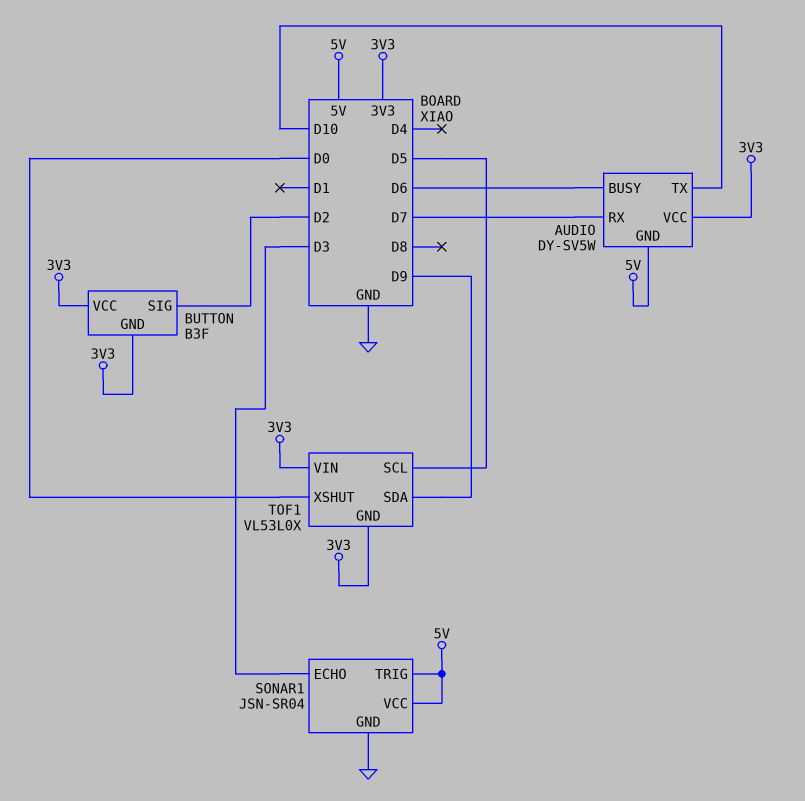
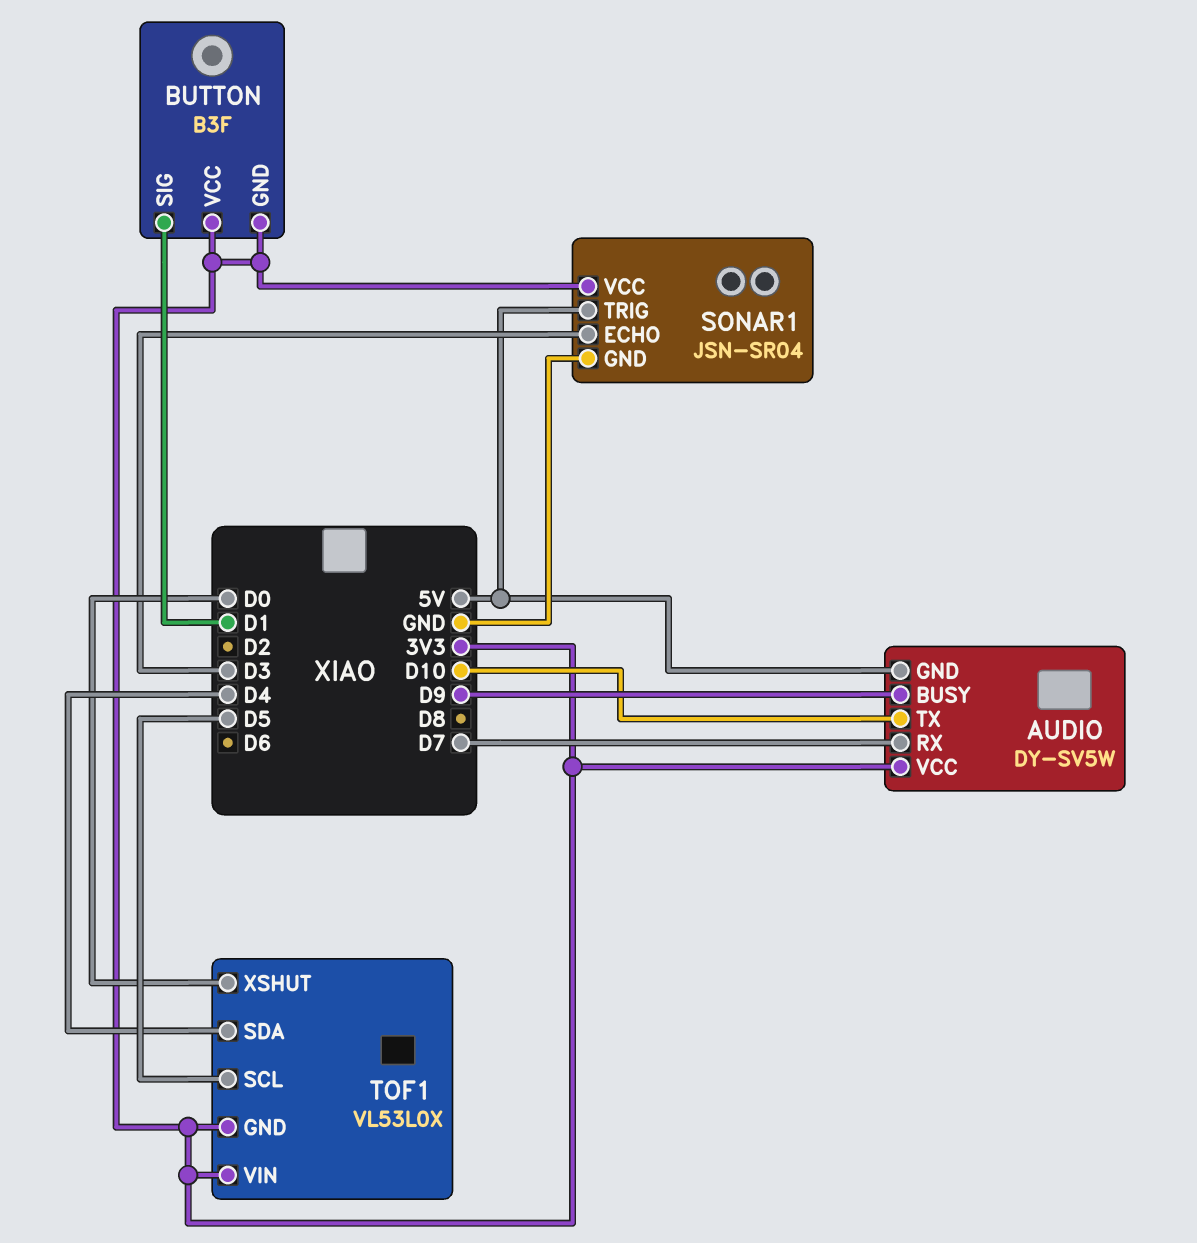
AUDIO pin BUSY: D6 -> D9
BUTTON pin SIG: D2 -> D1
SONAR1 pin VCC: 5V -> 3V3
TOF1 pin SDA: D9 -> D4

